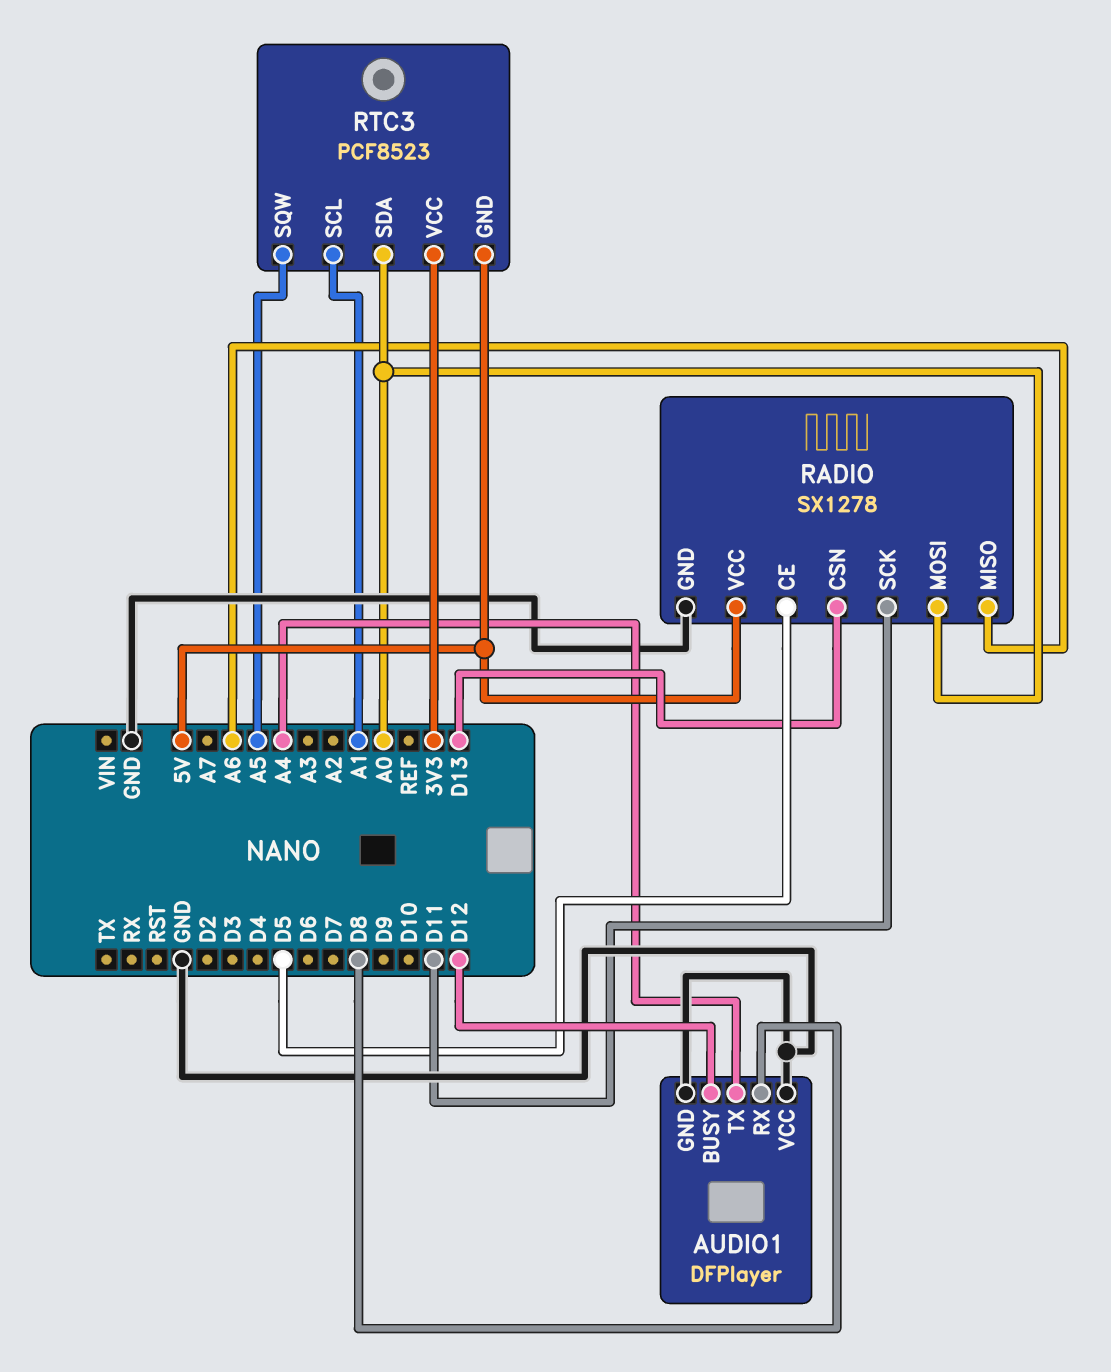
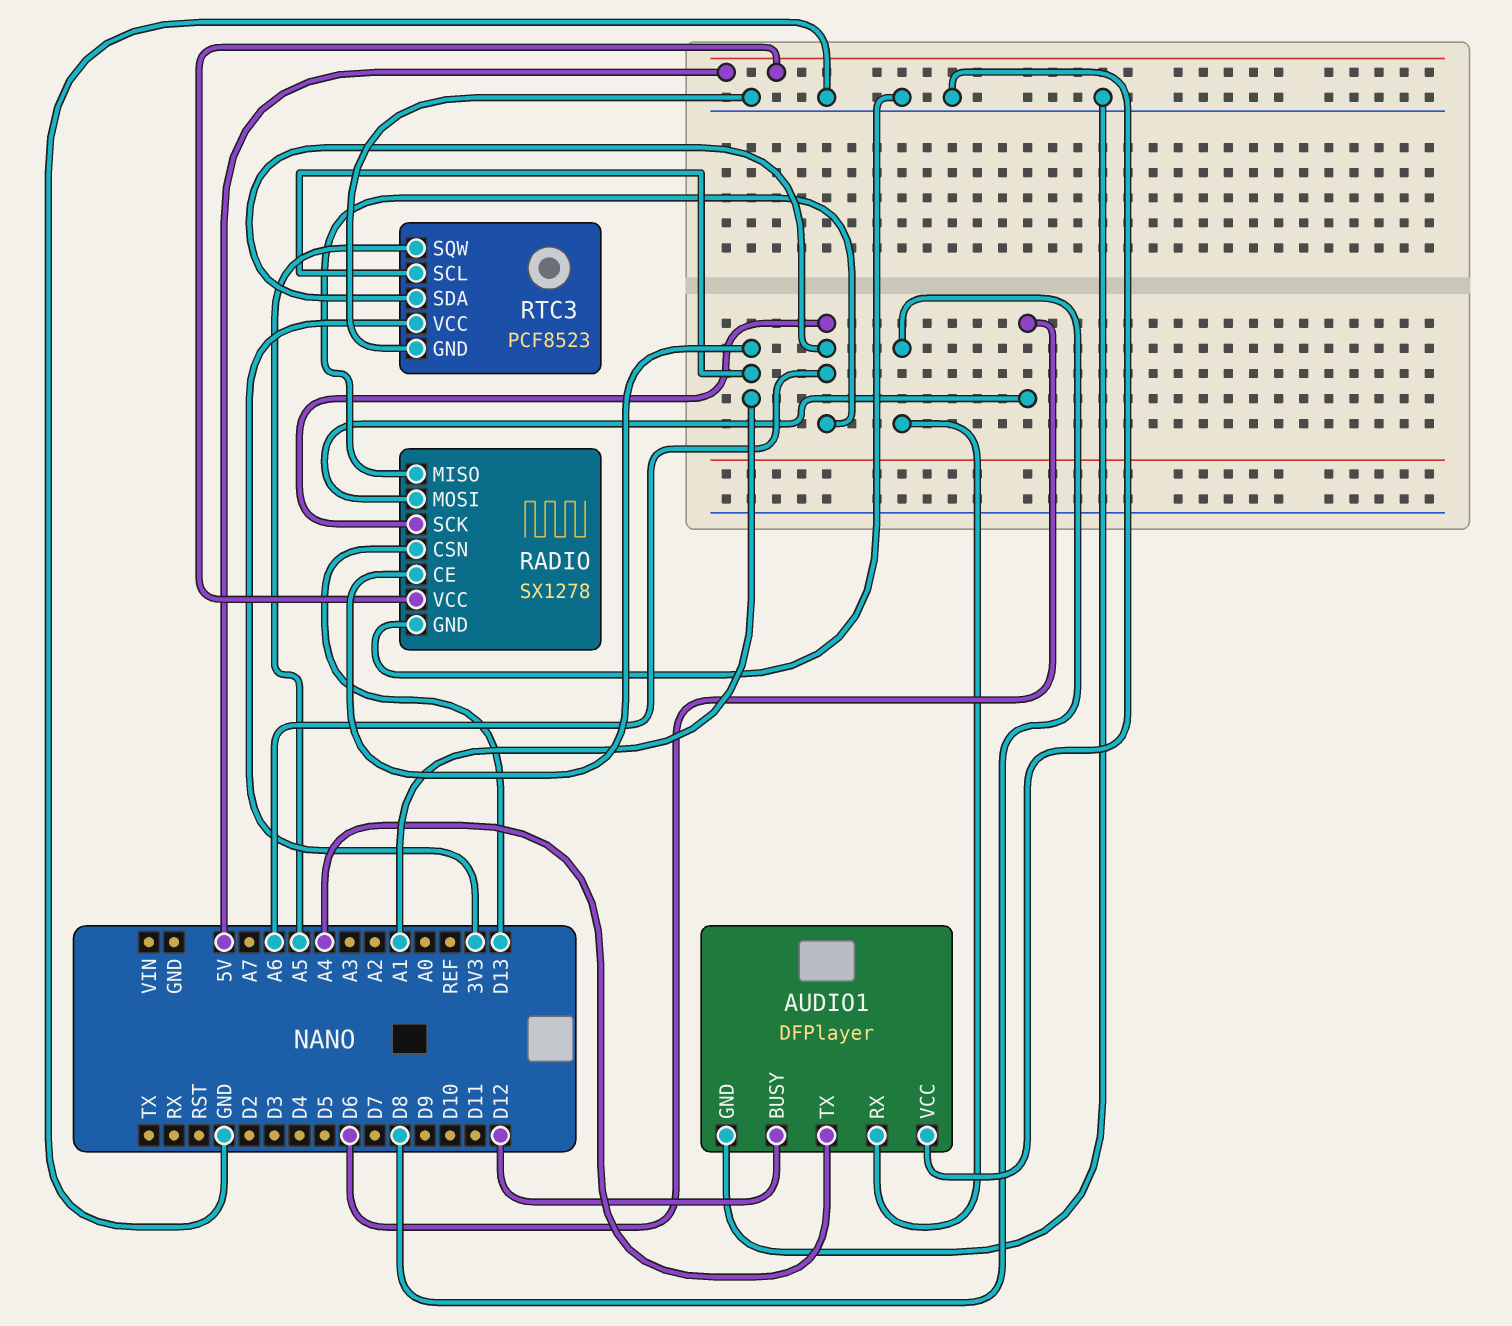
RADIO pin CE: D5 -> A1
RADIO pin MOSI: A0 -> D6
RADIO pin SCK: D11 -> A6
RTC3 pin GND: 5V -> GND
RTC3 pin SDA: A0 -> A6

